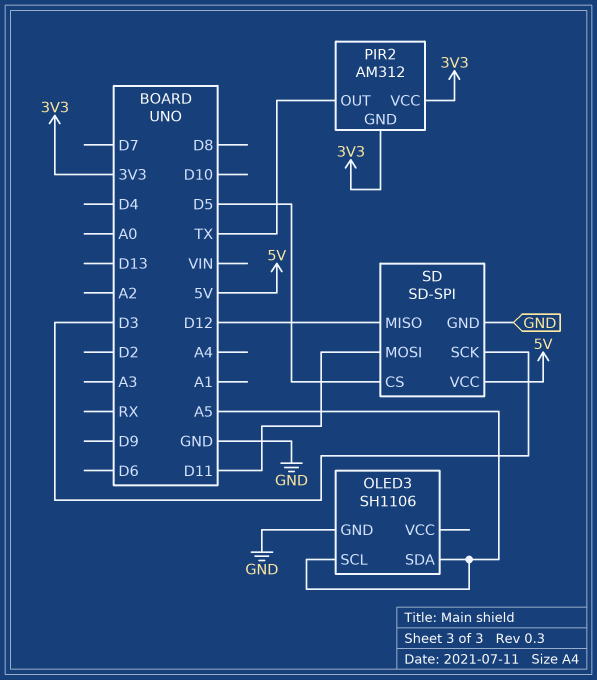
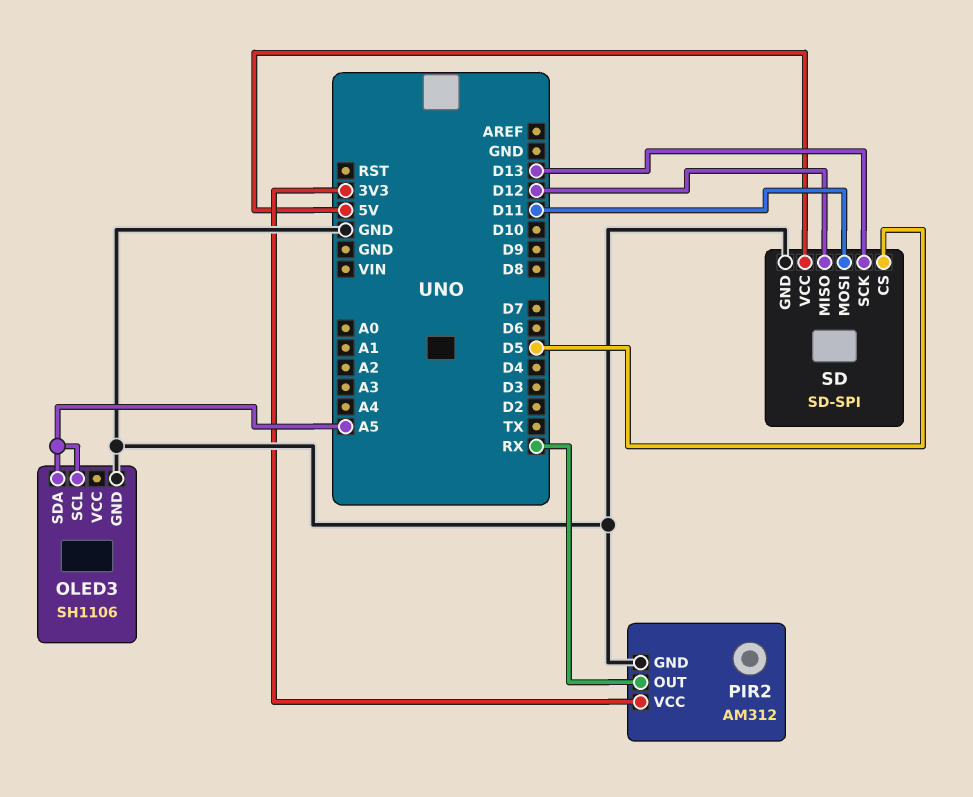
PIR2 pin GND: 3V3 -> GND
PIR2 pin OUT: TX -> RX
SD pin SCK: D3 -> D13

